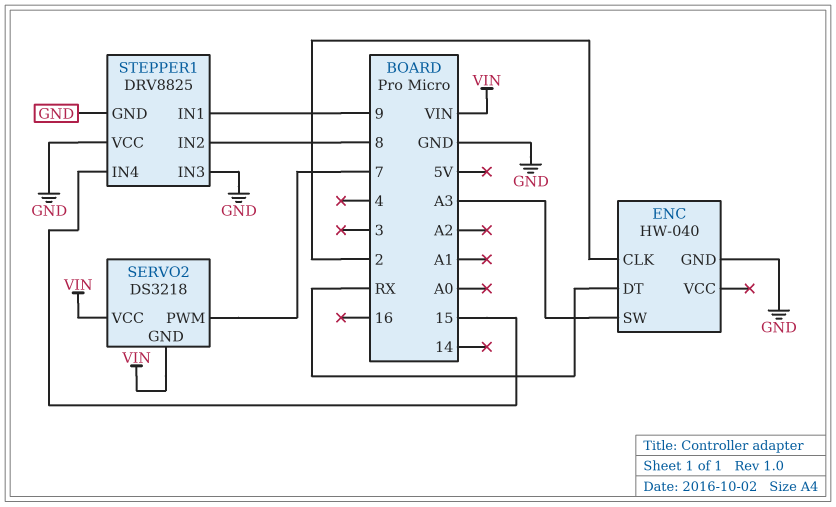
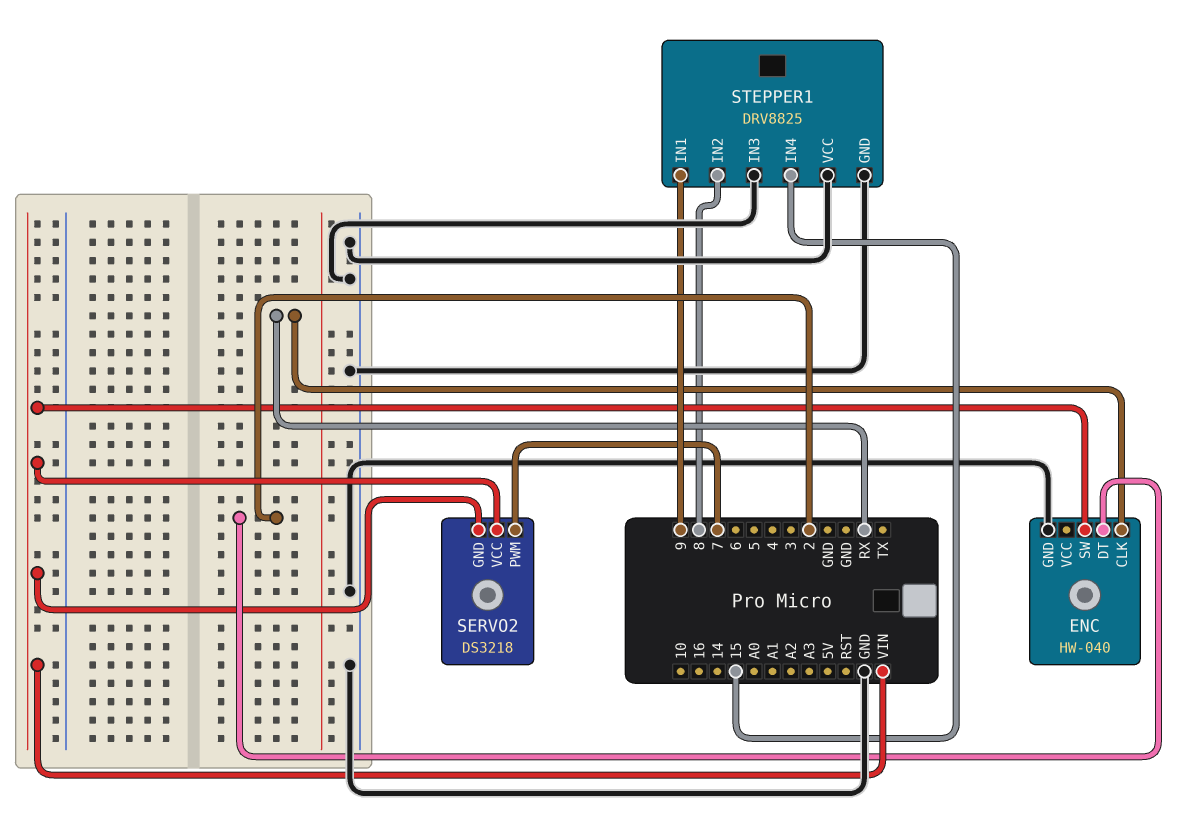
ENC pin CLK: 2 -> RX
ENC pin DT: RX -> 2
ENC pin SW: A3 -> VIN

